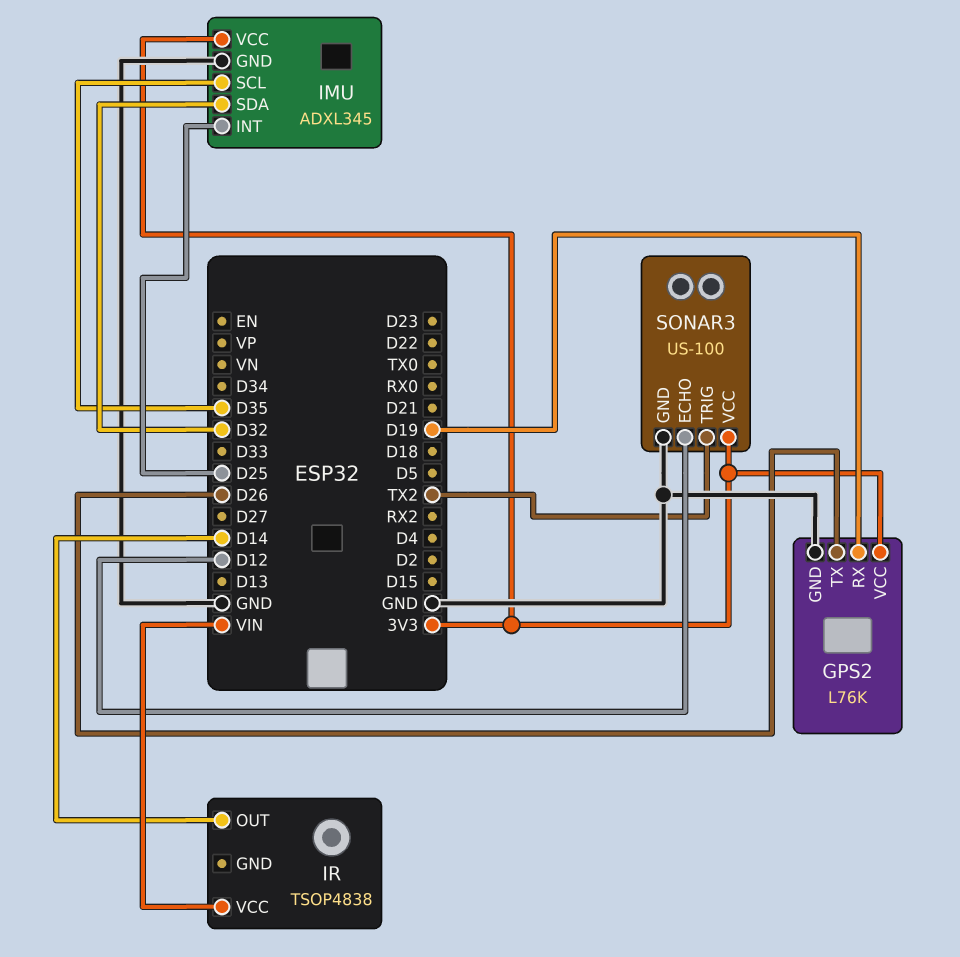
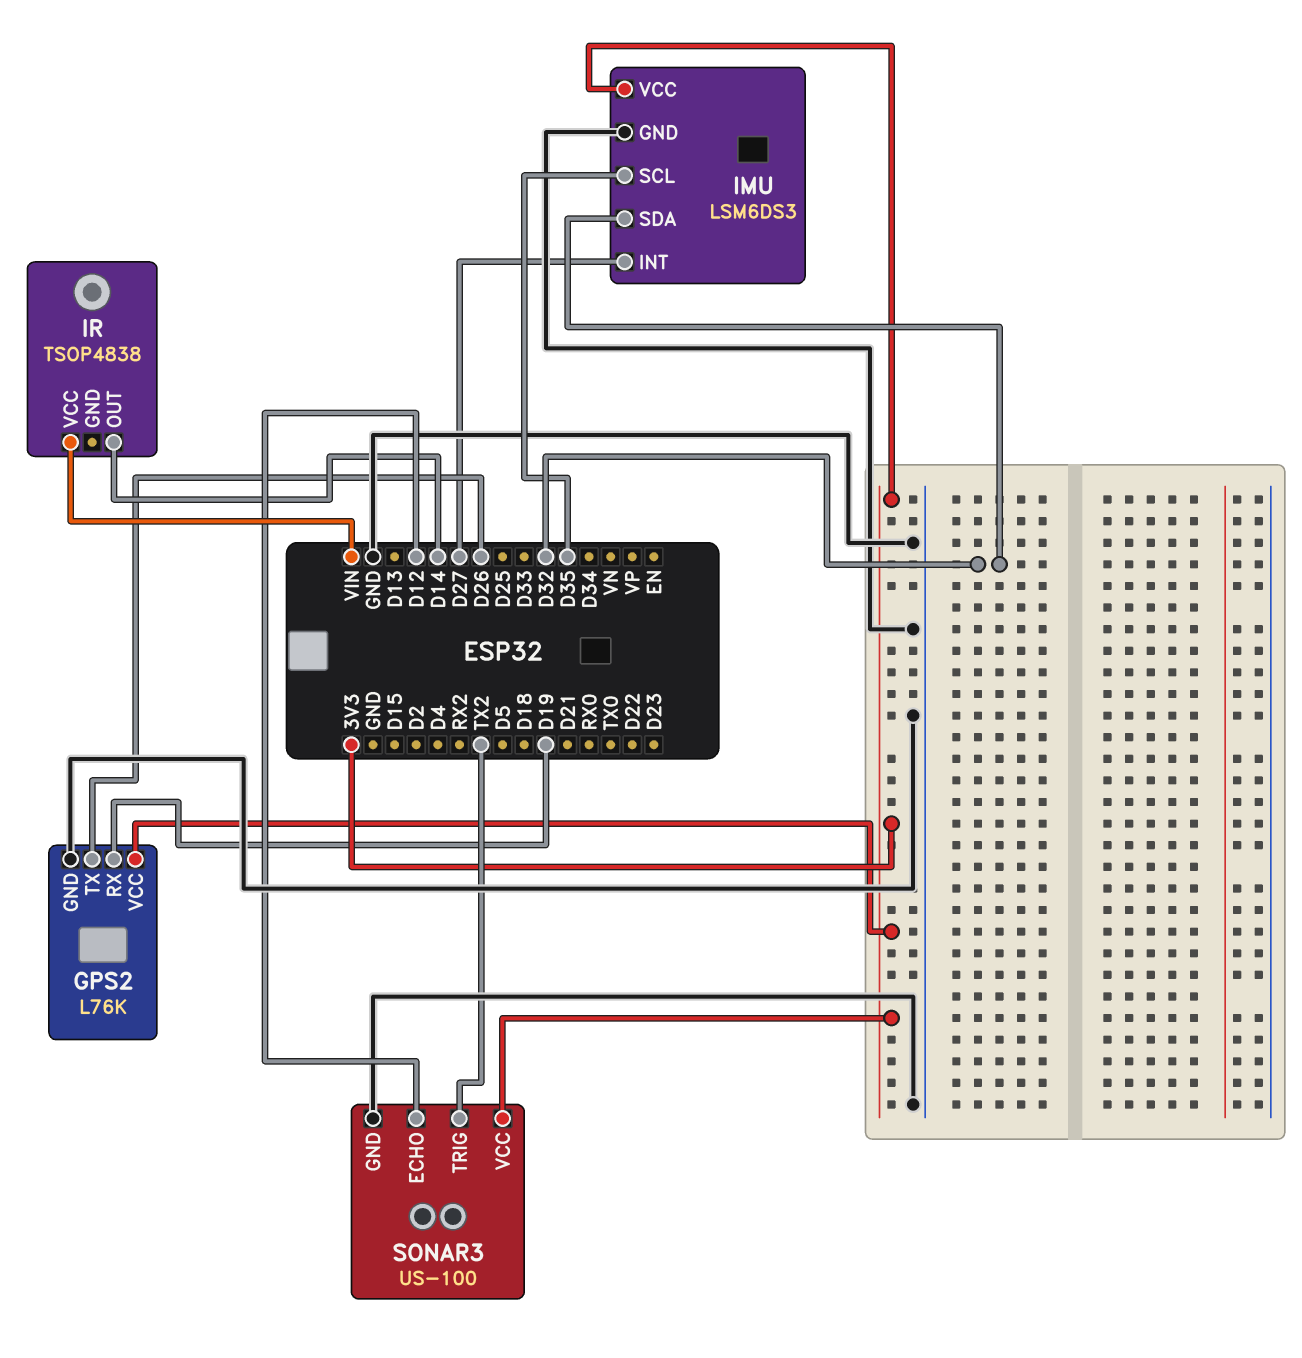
IMU: ADXL345 -> LSM6DS3
IMU pin INT: D25 -> D27

